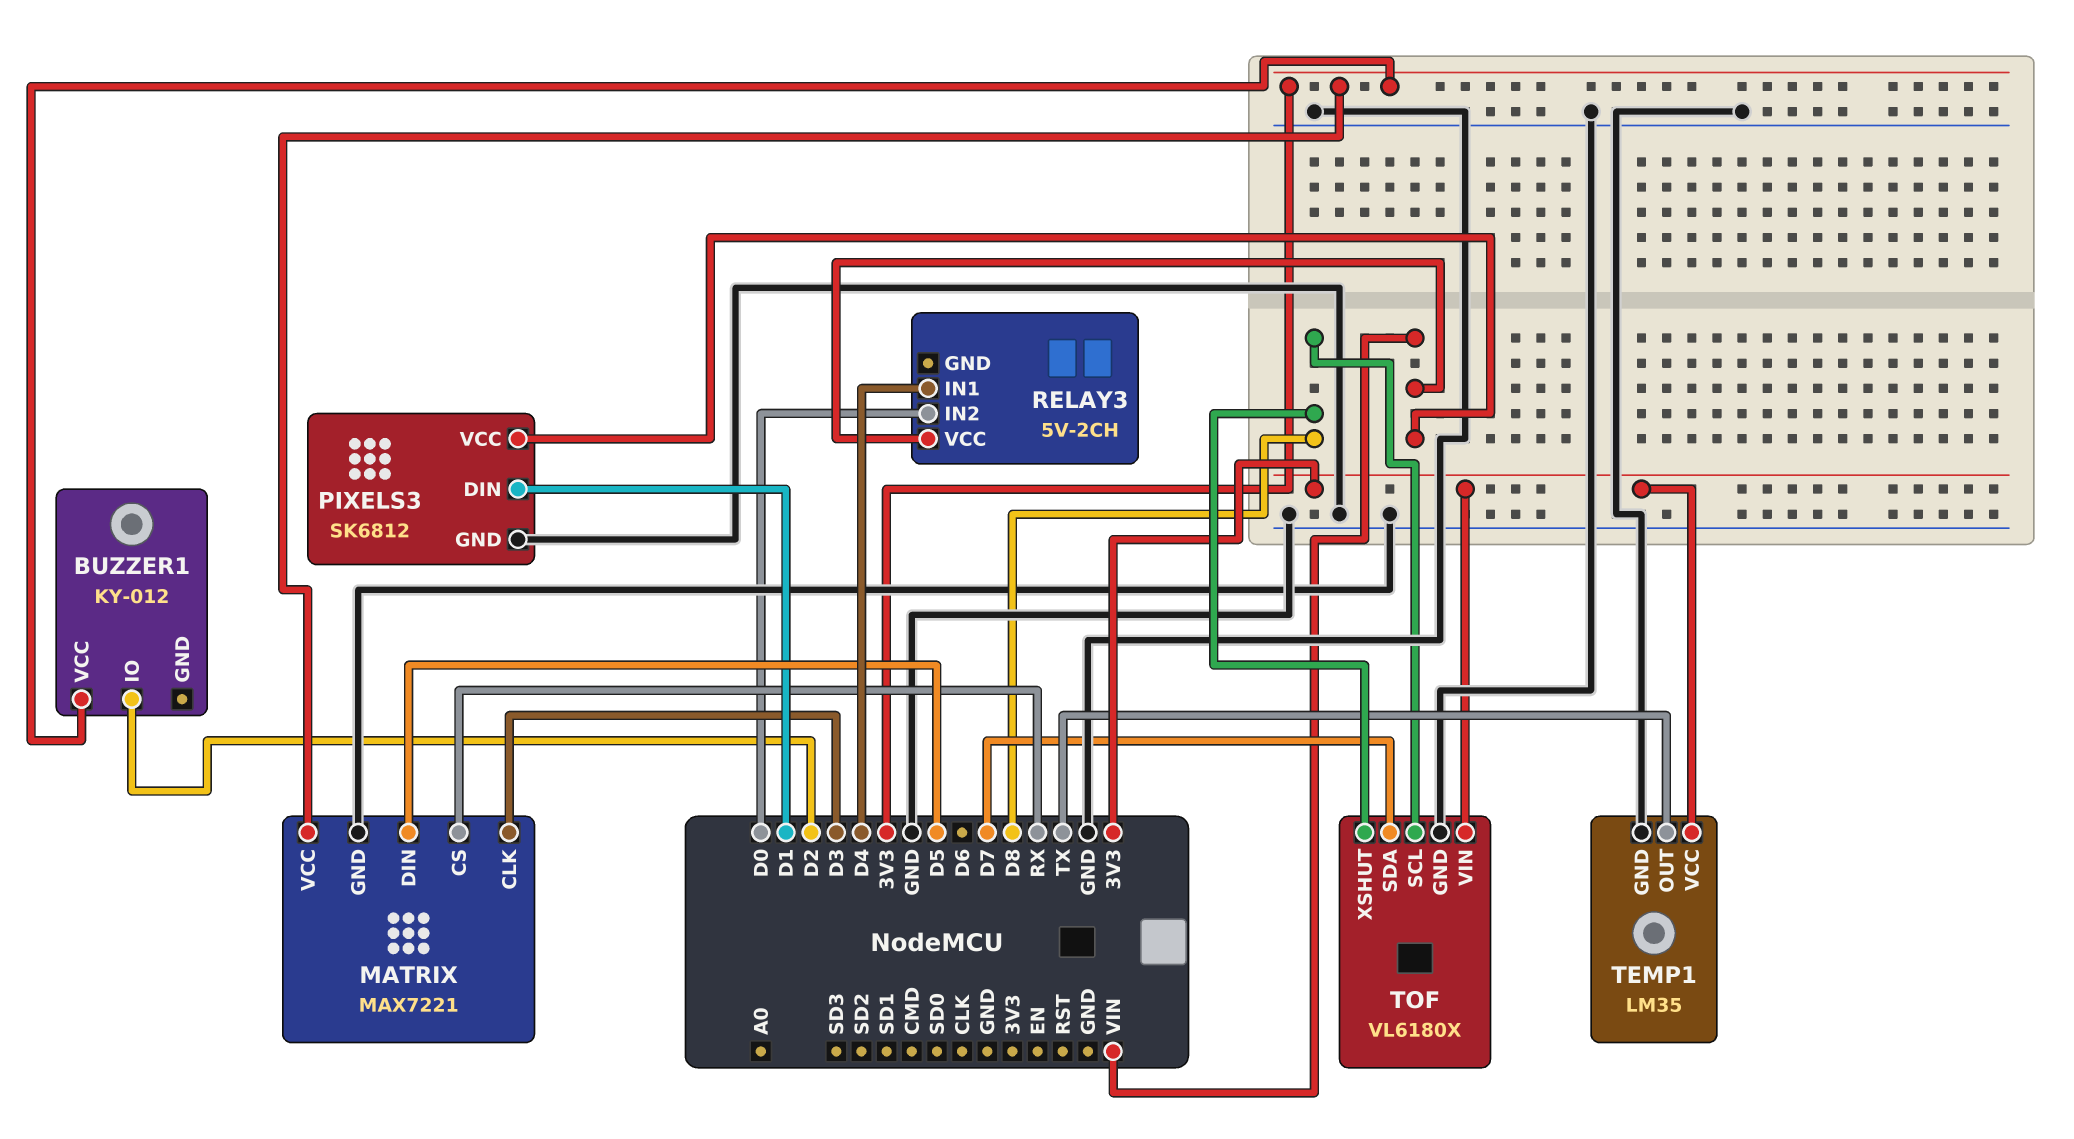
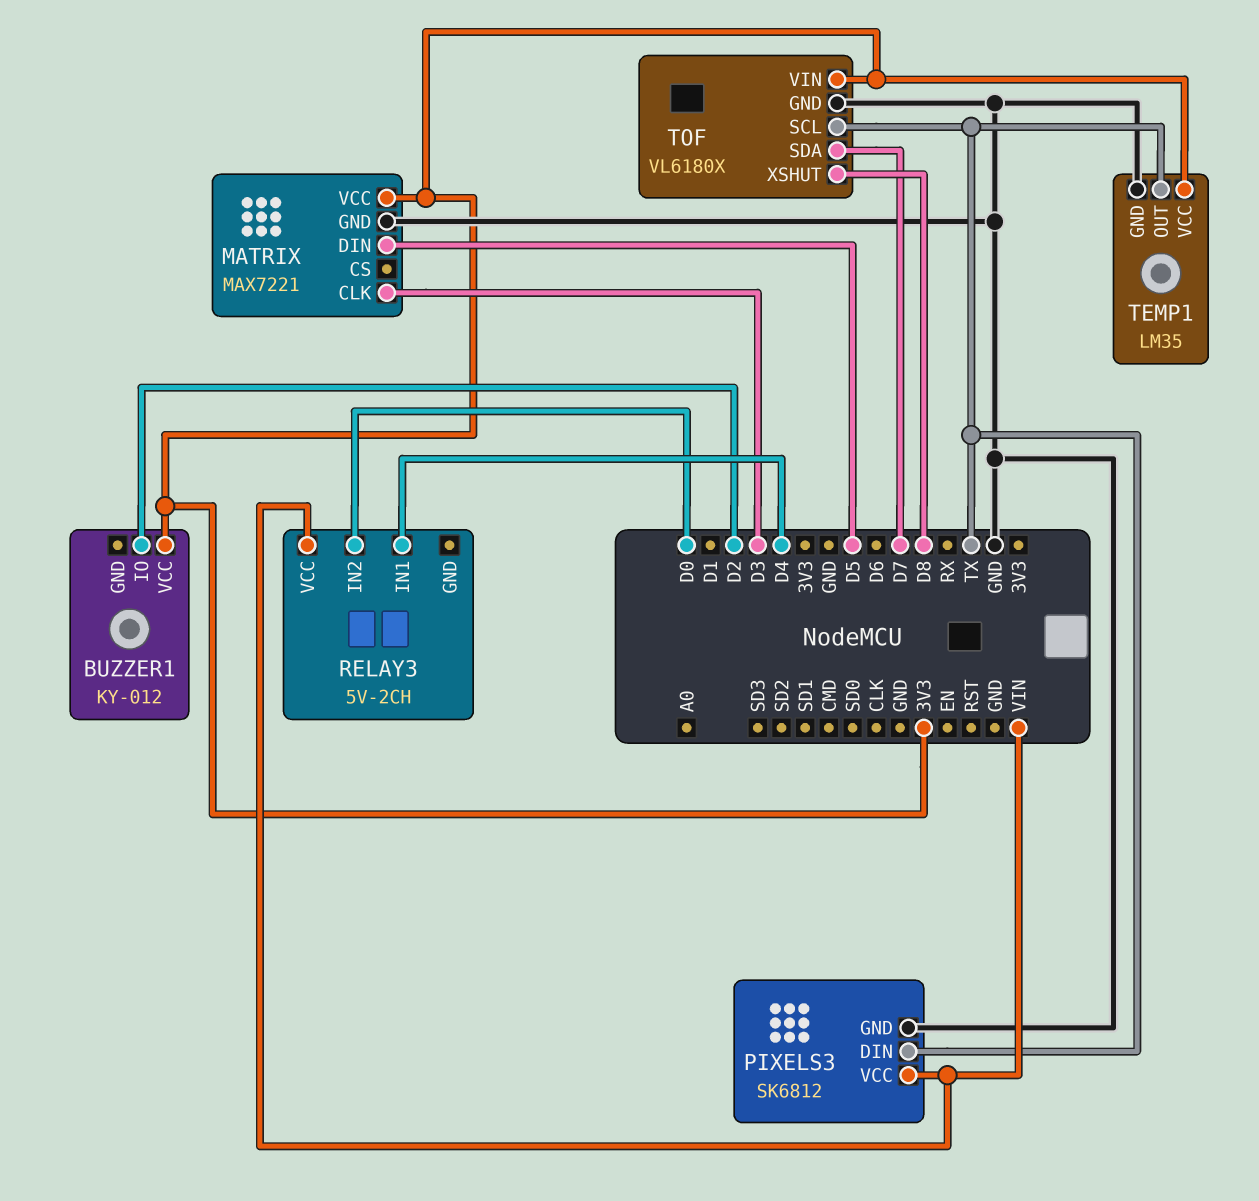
MATRIX pin CS: RX -> none
PIXELS3 pin DIN: D1 -> TX
TOF pin SCL: D8 -> TX

